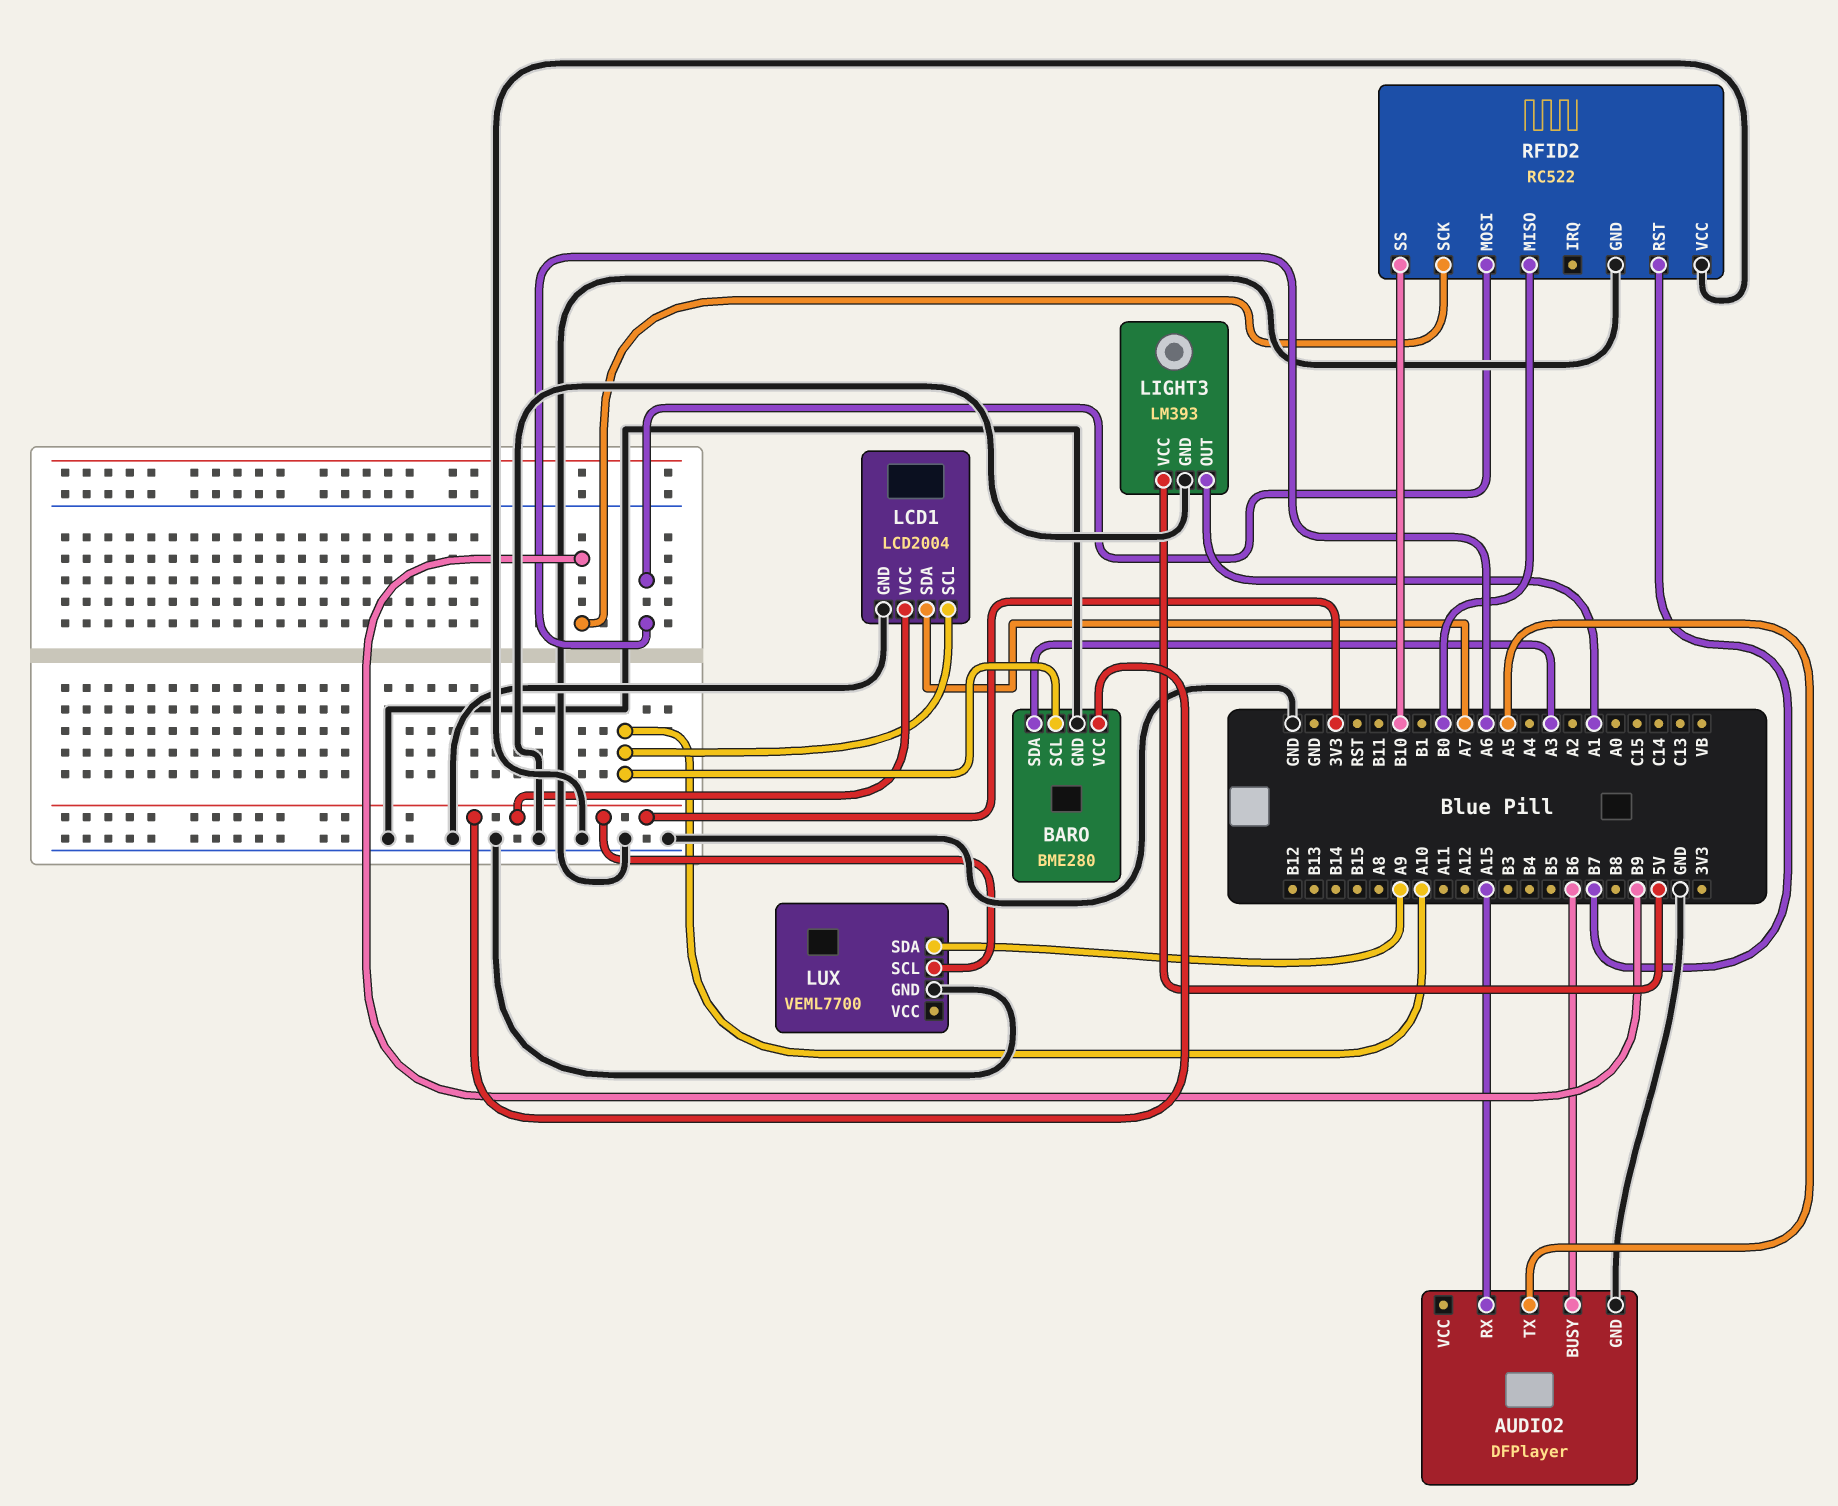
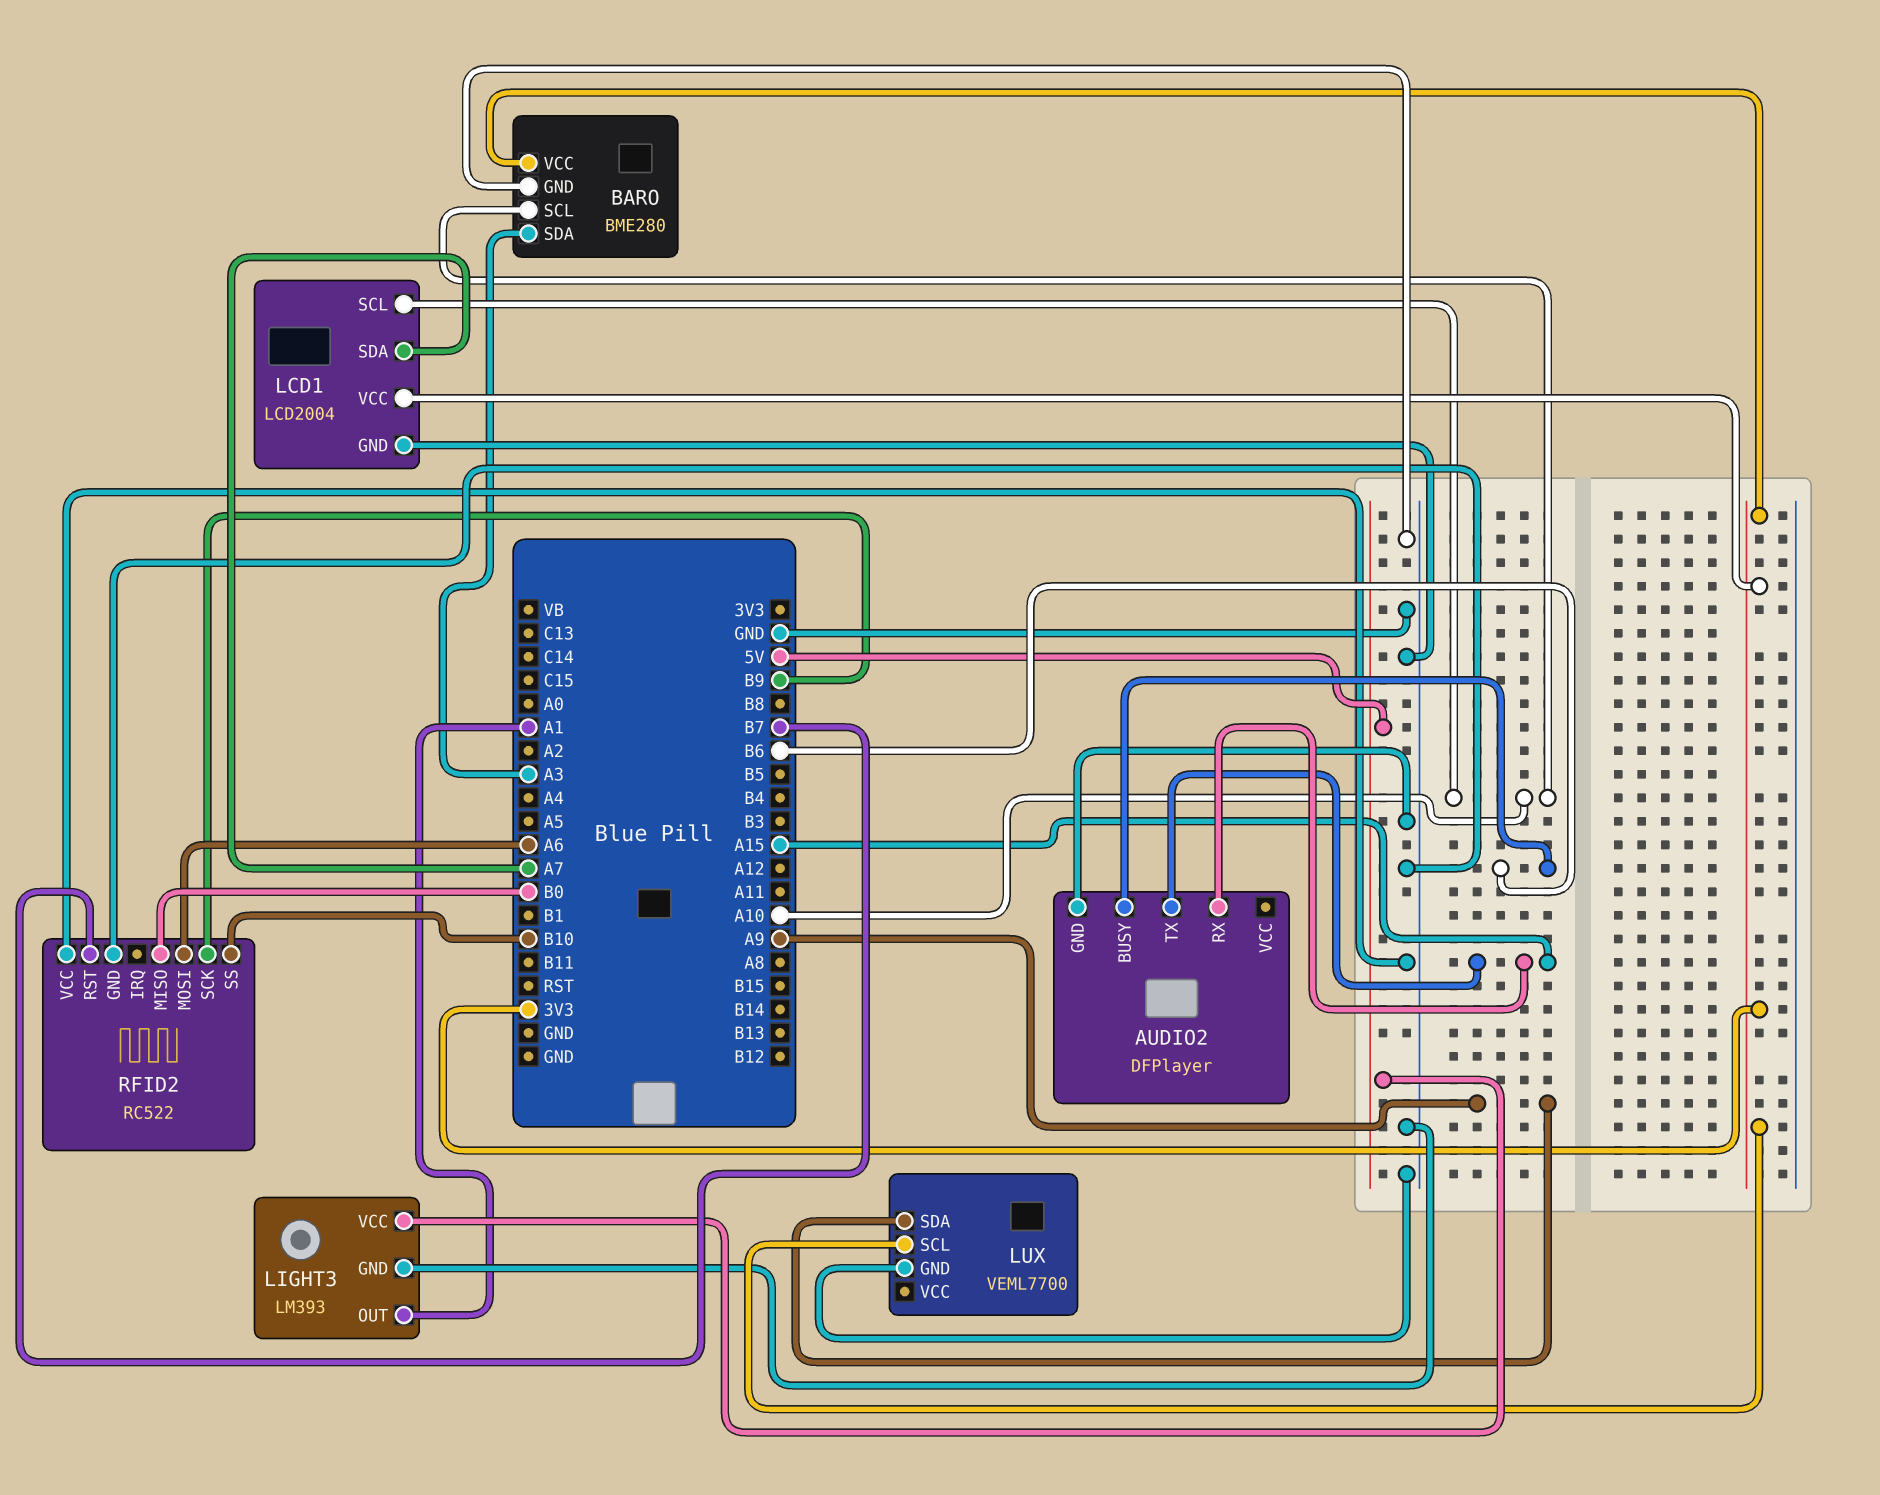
AUDIO2 pin TX: A5 -> A15

